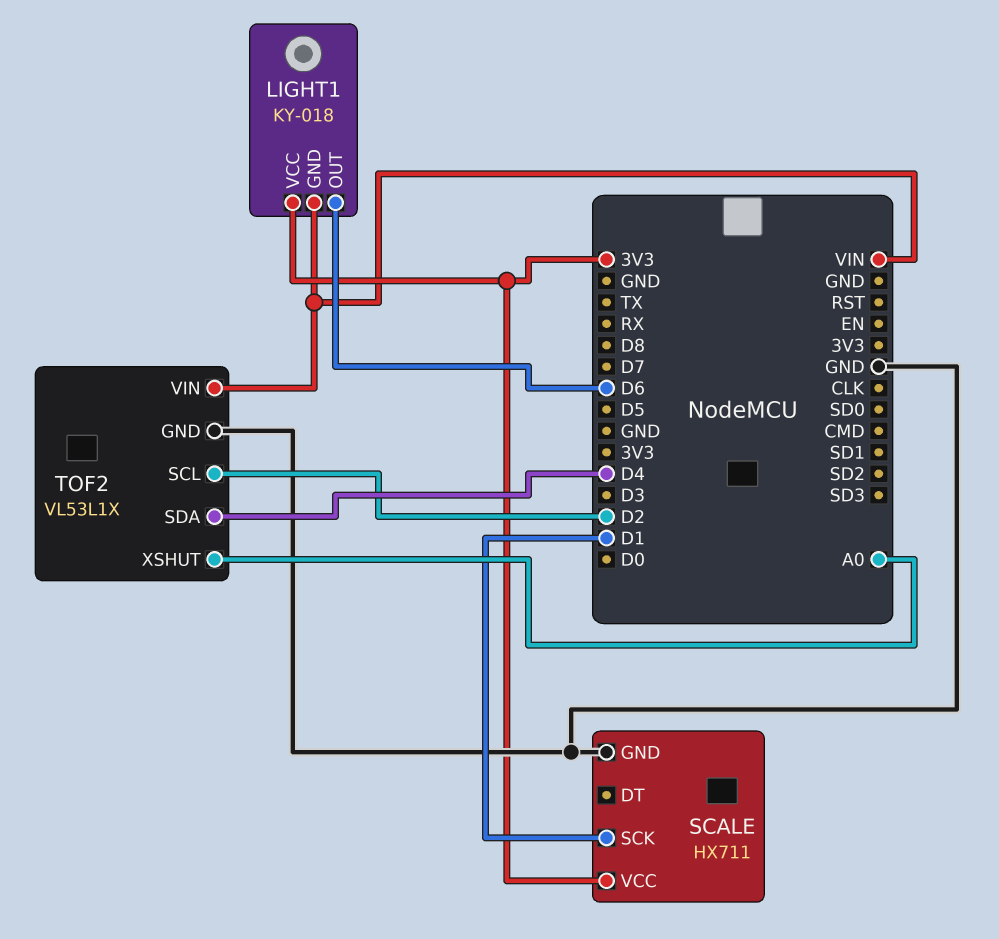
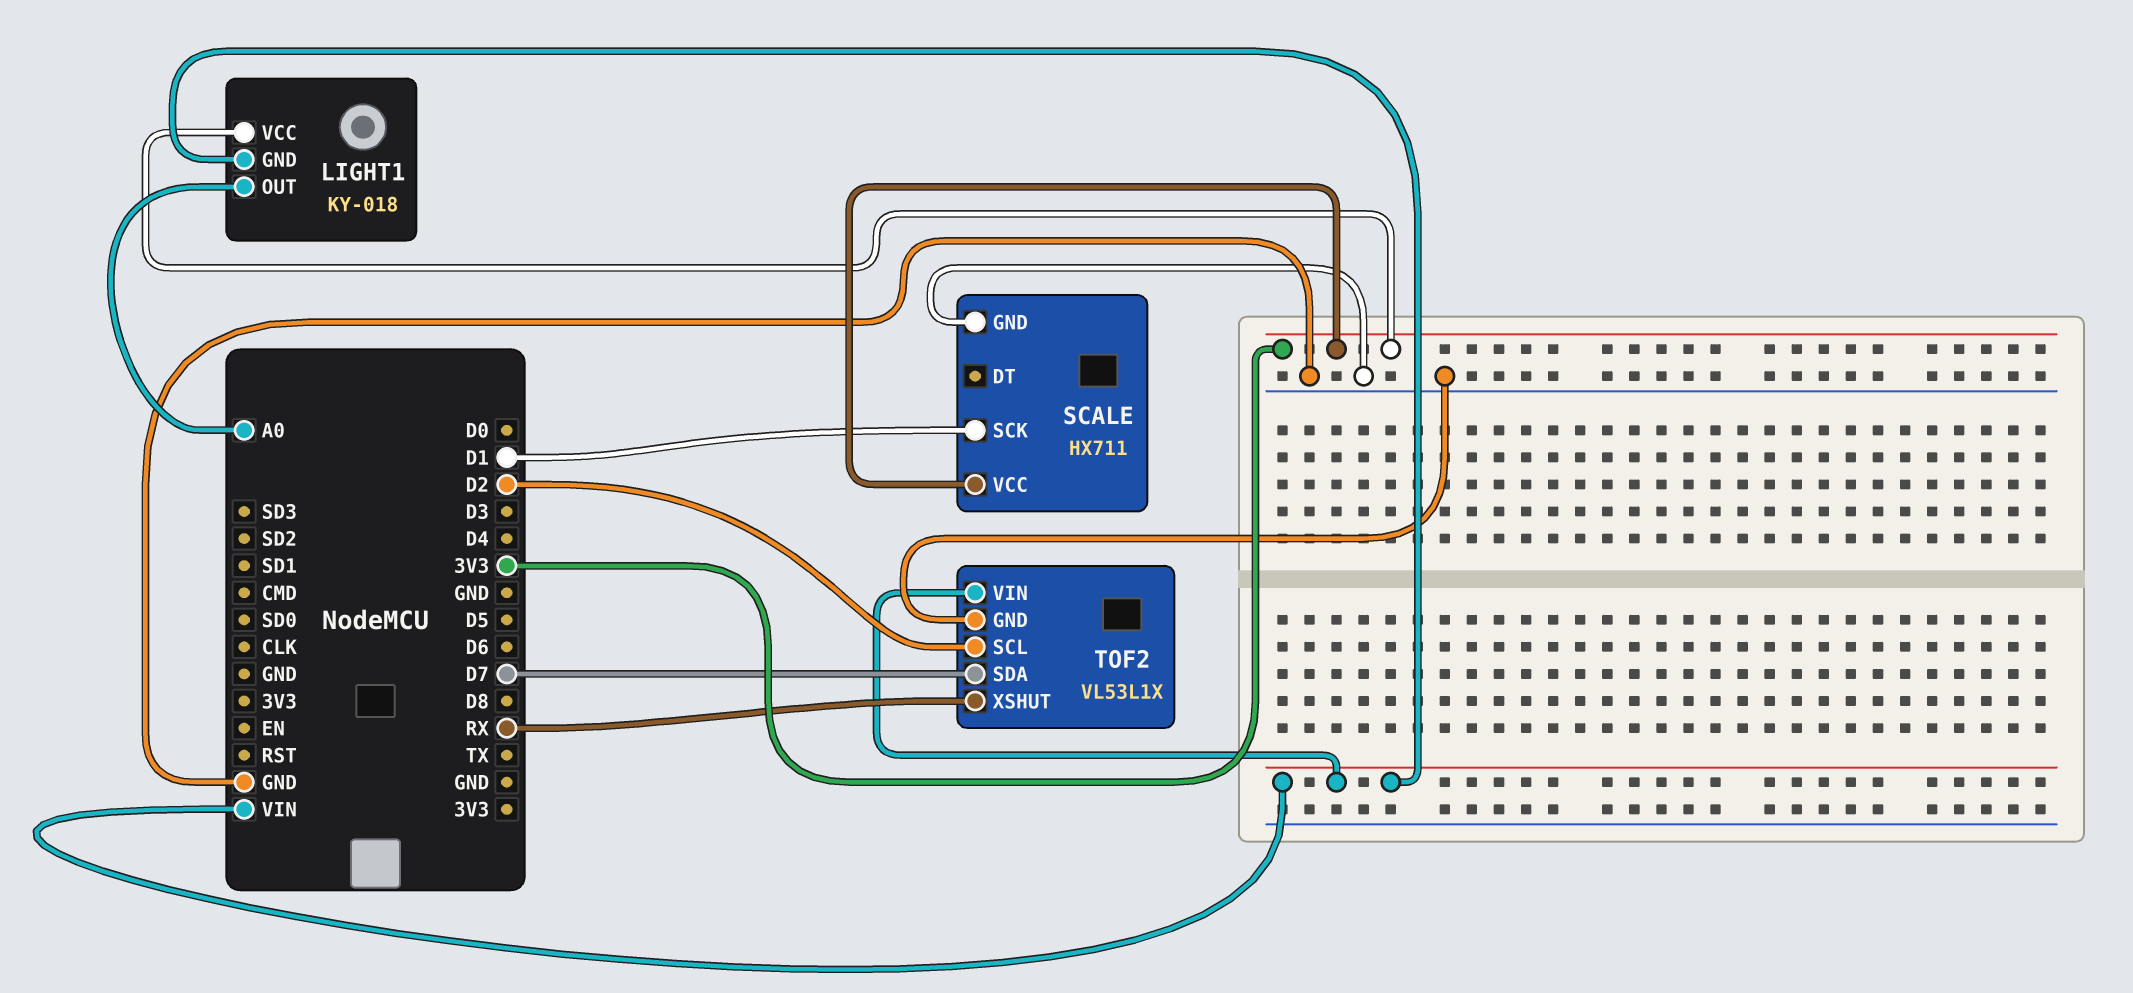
LIGHT1 pin OUT: D6 -> A0
TOF2 pin SDA: D4 -> D7
TOF2 pin XSHUT: A0 -> RX

